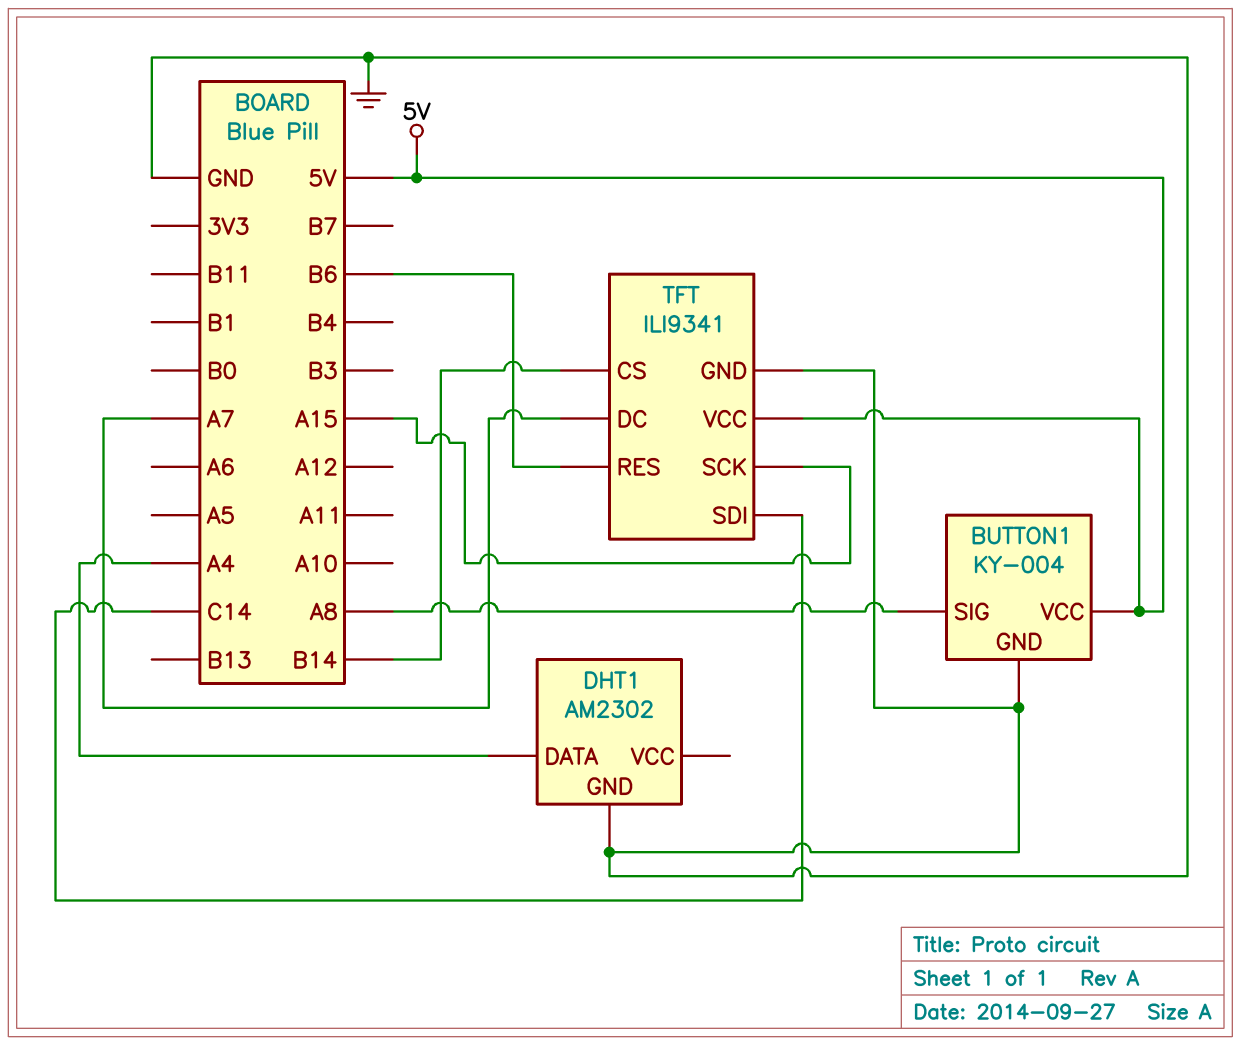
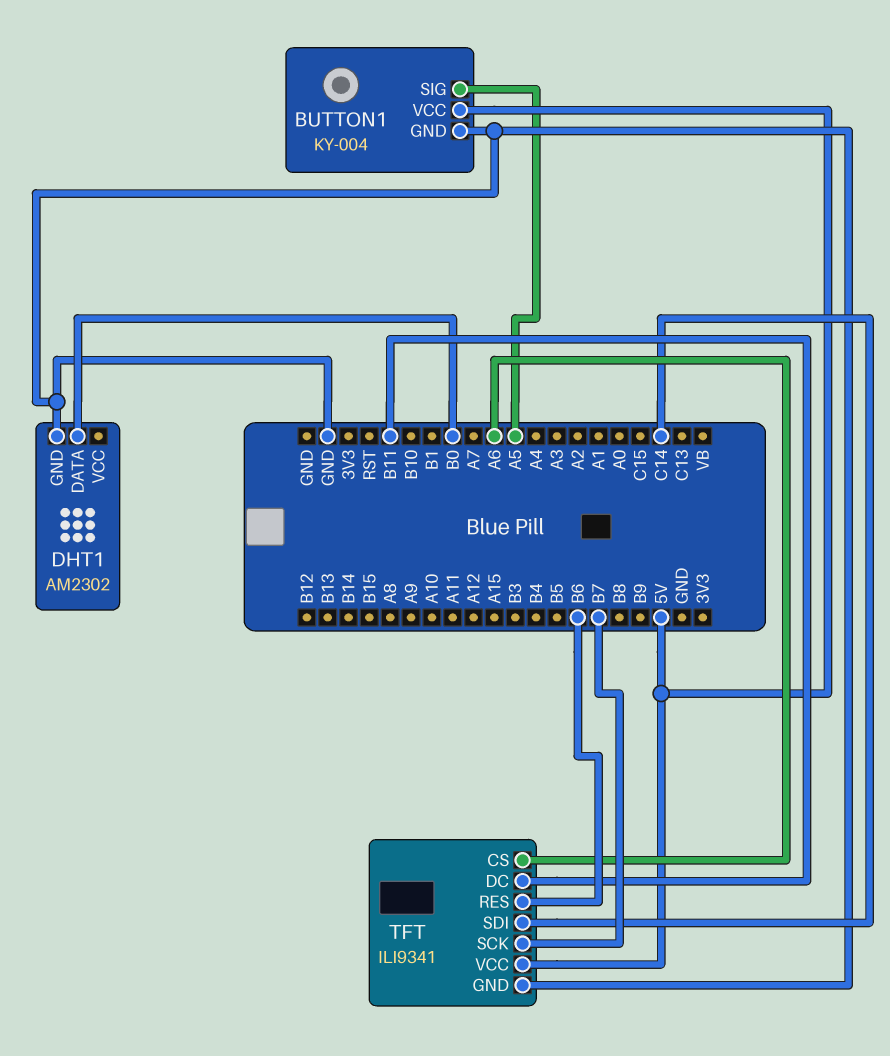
BUTTON1 pin SIG: A8 -> A5
DHT1 pin DATA: A4 -> B0
TFT pin CS: B14 -> A6
TFT pin DC: A7 -> B11
TFT pin SCK: A15 -> B7

